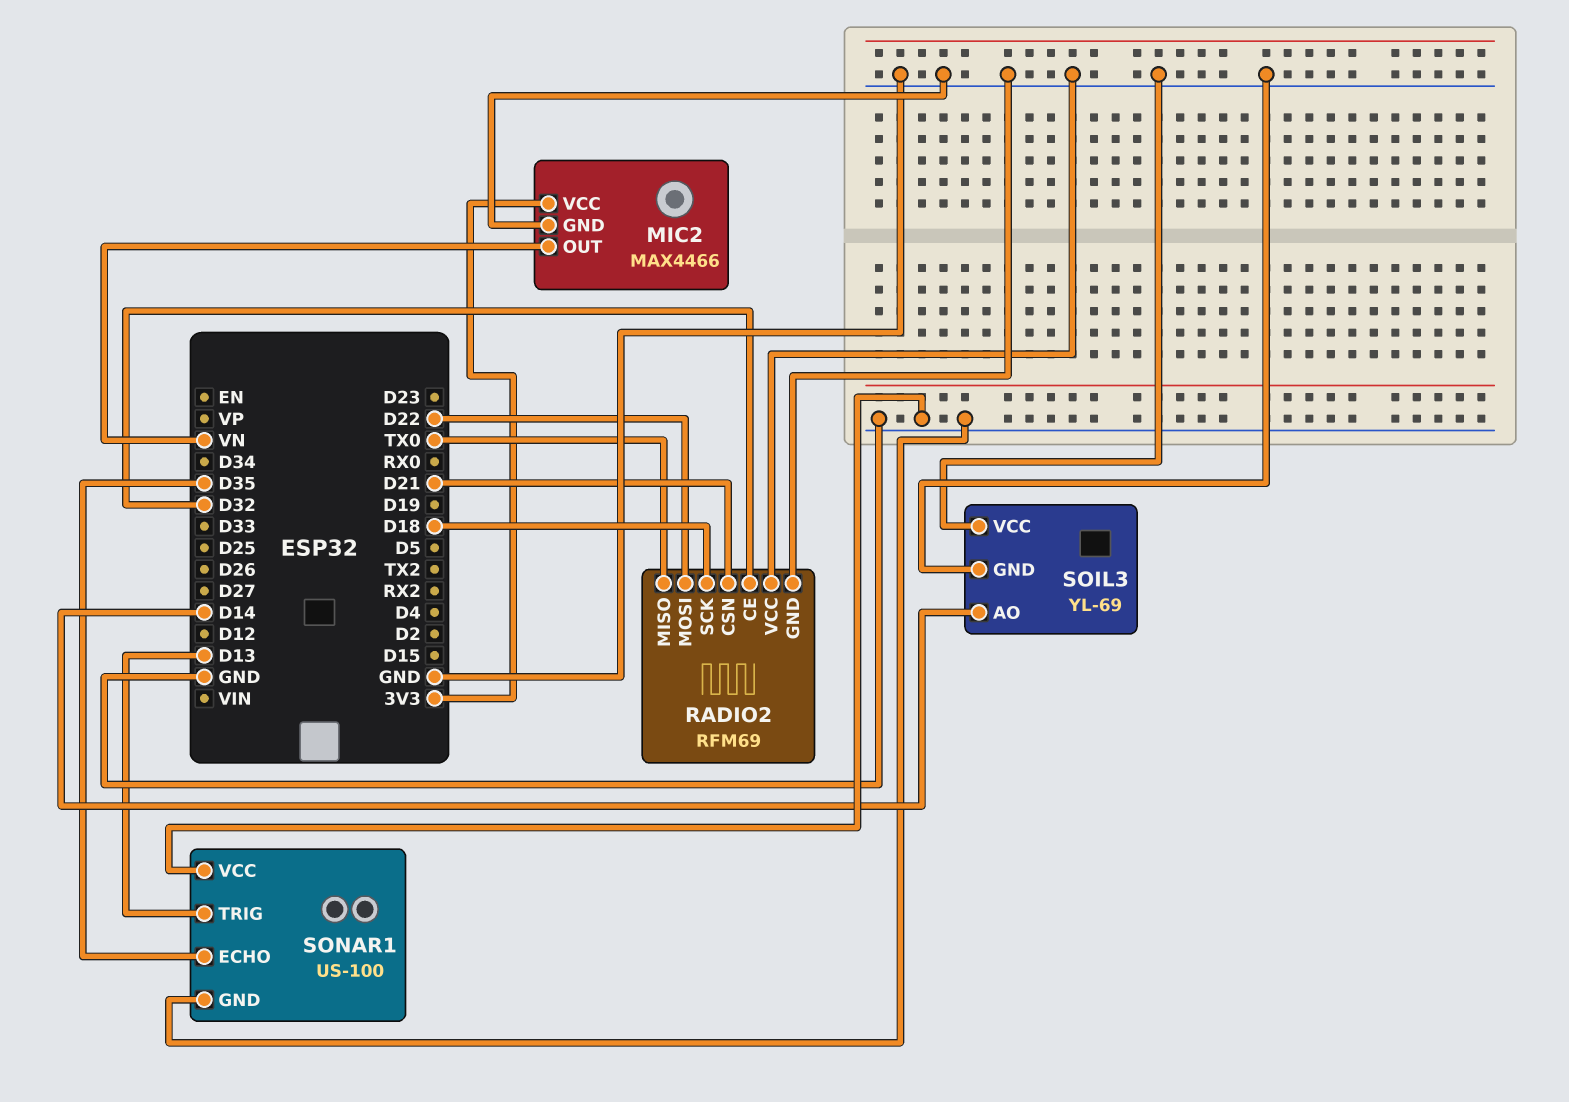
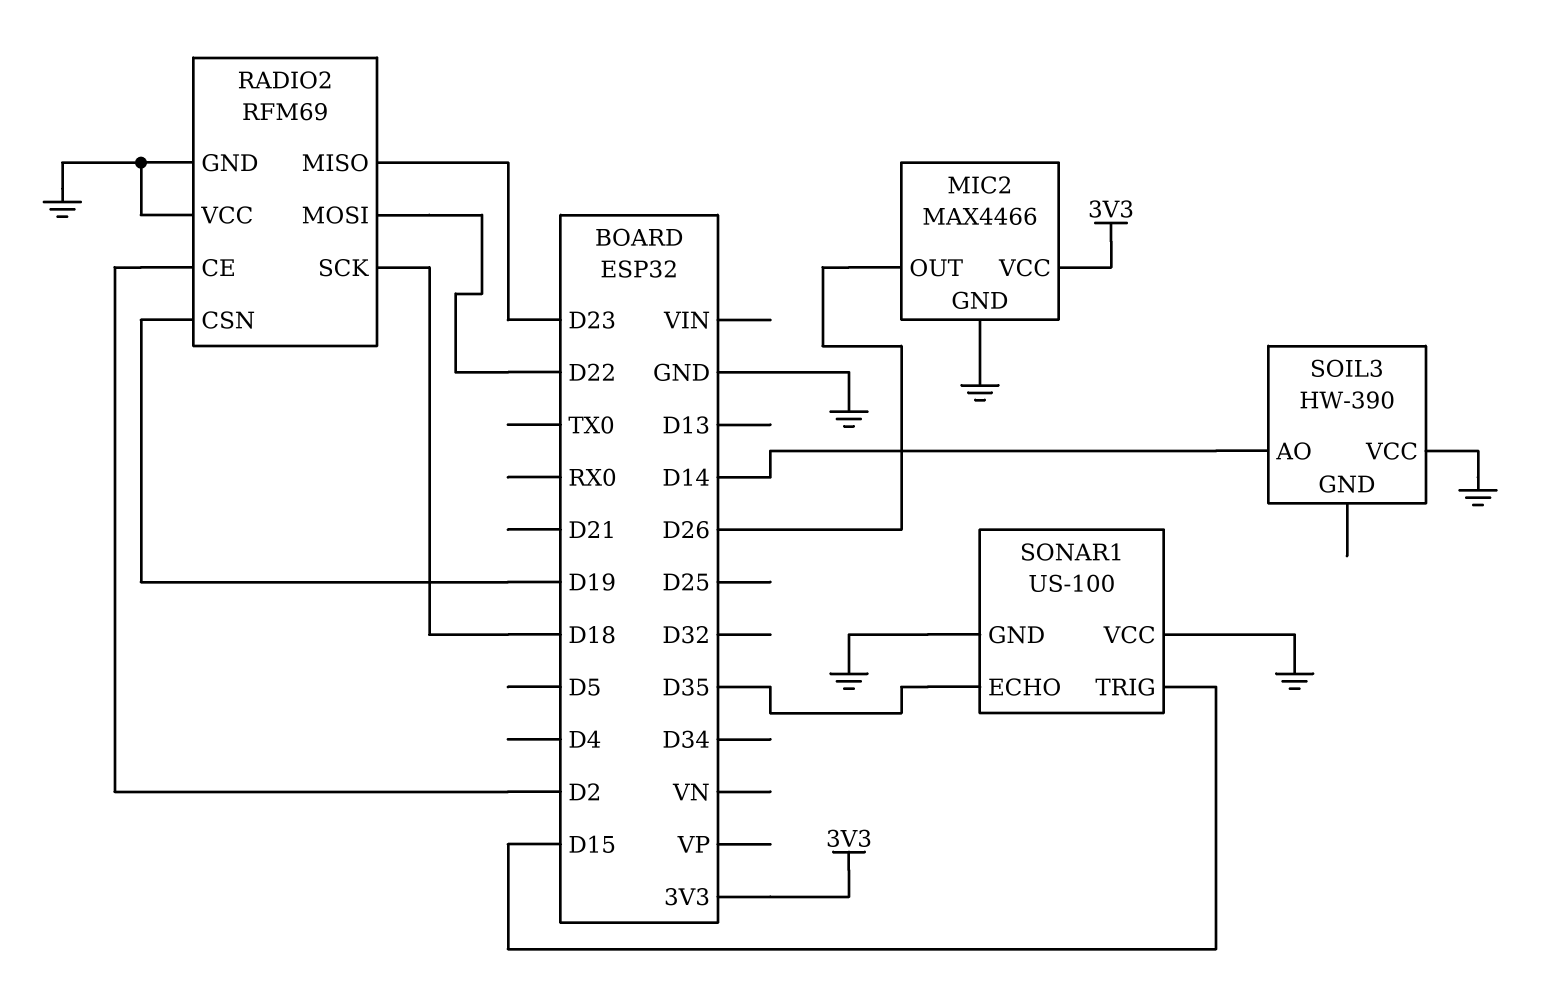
MIC2 pin OUT: VN -> D26
RADIO2 pin CE: D32 -> D2
RADIO2 pin CSN: D21 -> D19
RADIO2 pin MISO: TX0 -> D23
SOIL3: YL-69 -> HW-390
SOIL3 pin GND: GND -> none
SONAR1 pin TRIG: D13 -> D15

